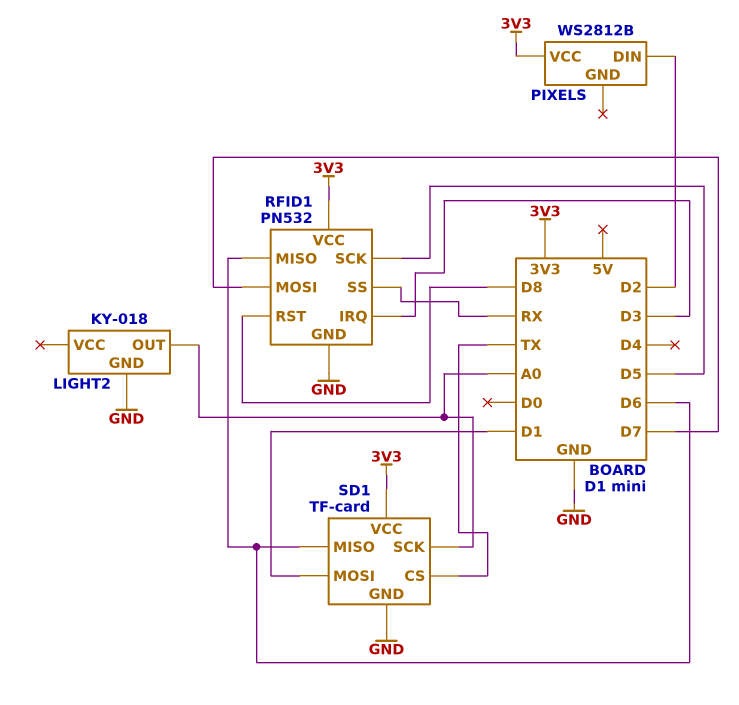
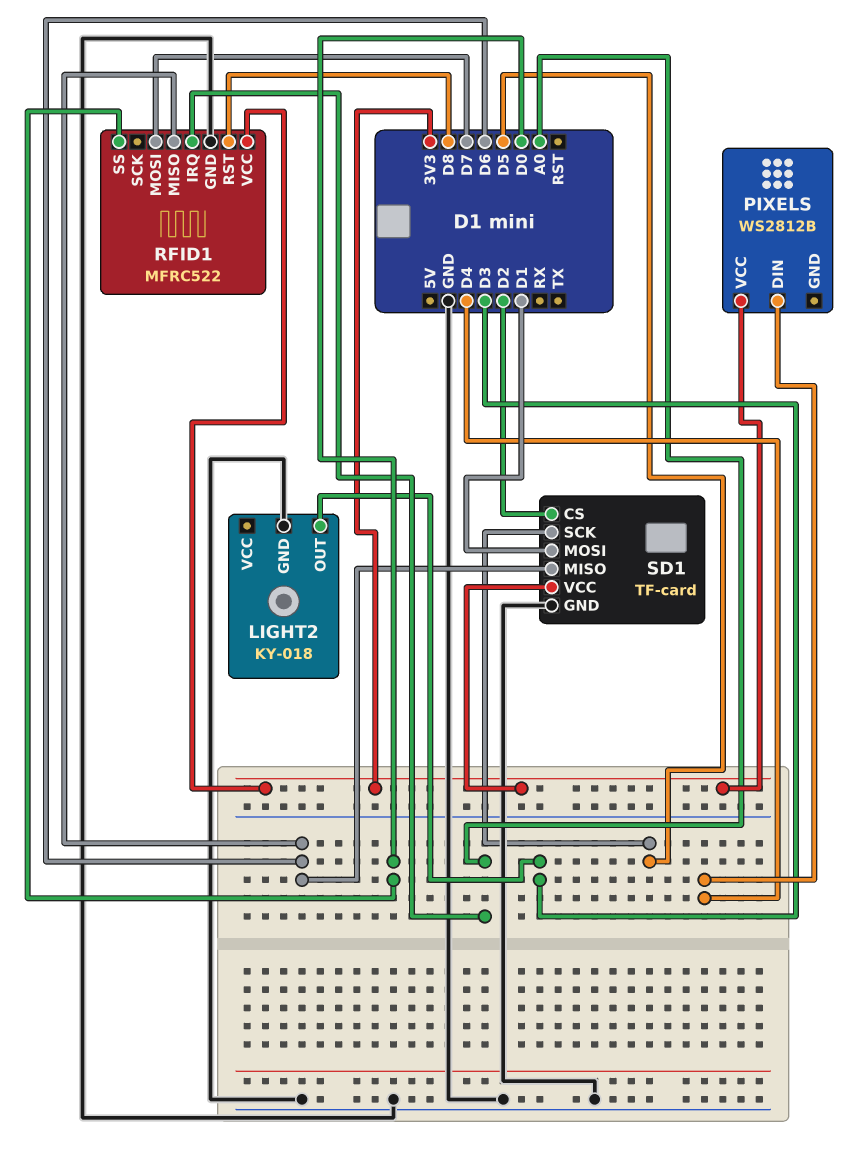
LIGHT2 pin OUT: A0 -> D3
PIXELS pin DIN: D2 -> D4
RFID1: PN532 -> MFRC522
RFID1 pin IRQ: D3 -> A0
RFID1 pin SCK: D5 -> none
RFID1 pin SS: RX -> D0
SD1 pin CS: TX -> D2
SD1 pin SCK: A0 -> D5

